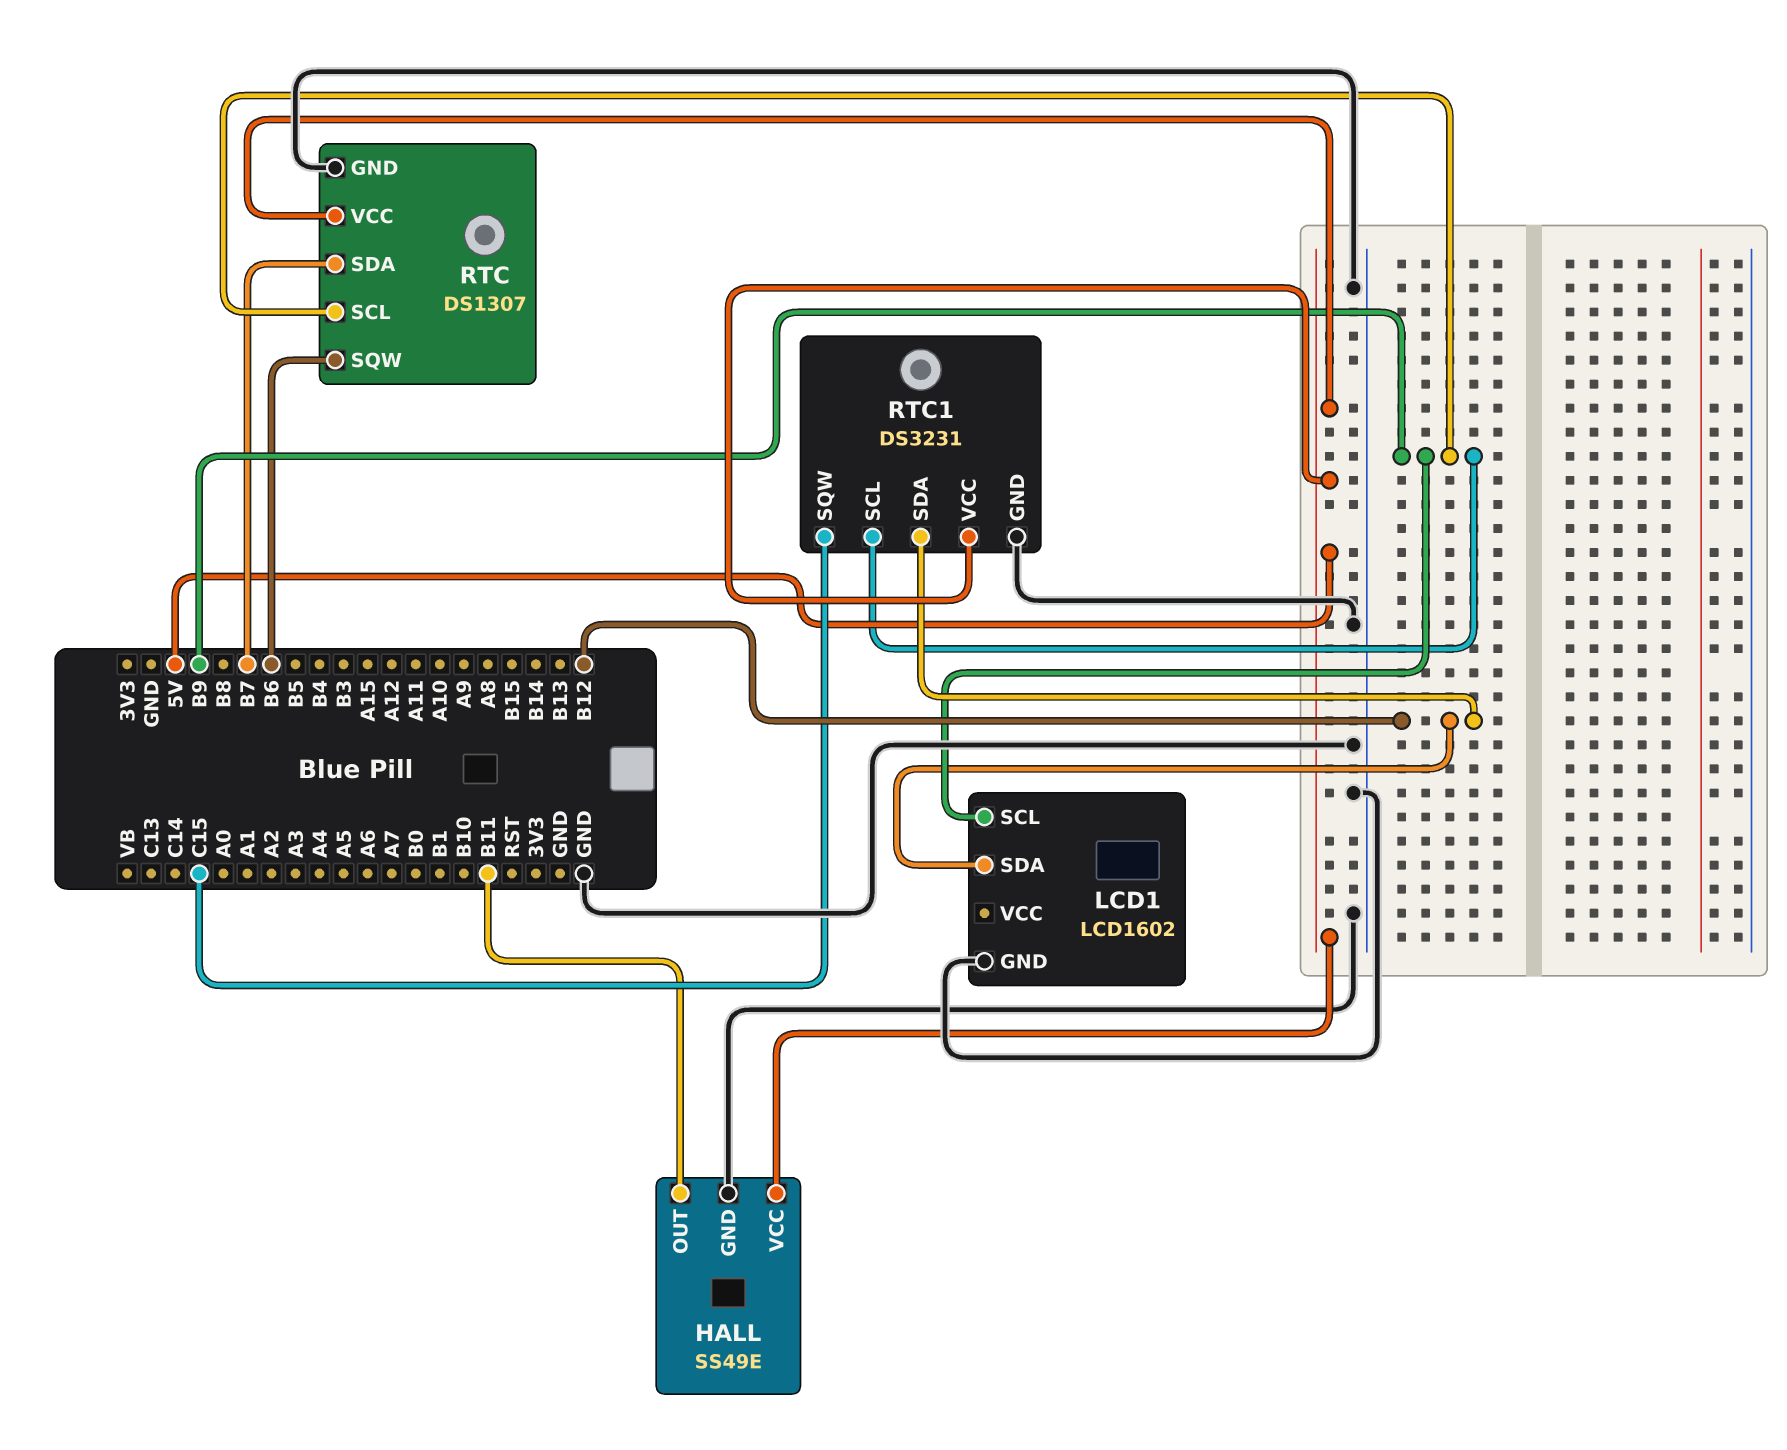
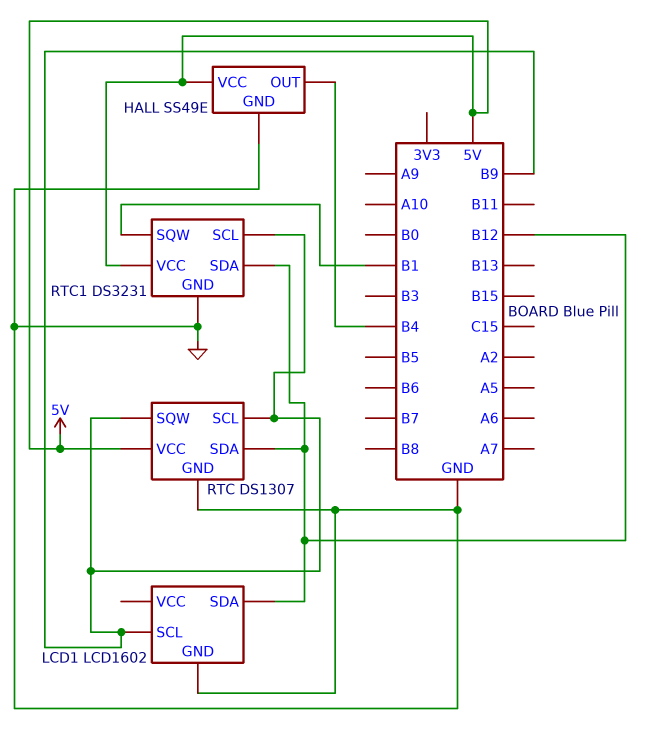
HALL pin OUT: B11 -> B4
RTC pin SDA: B7 -> B12
RTC pin SQW: B6 -> B9
RTC1 pin SQW: C15 -> B1

